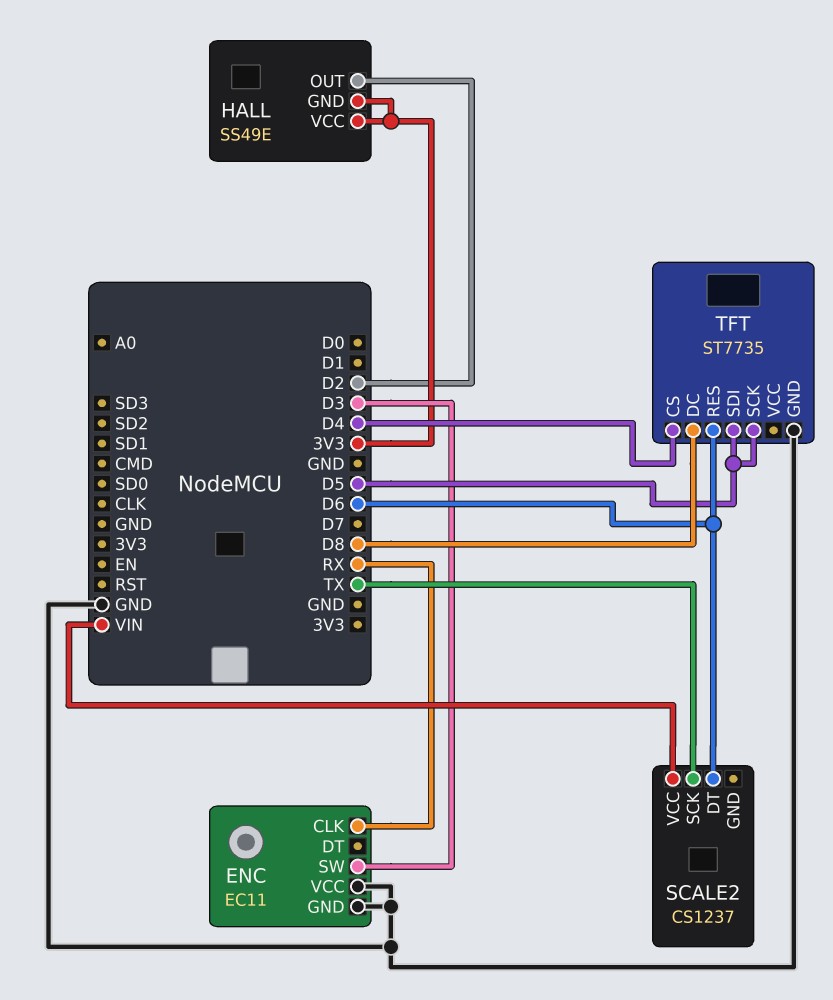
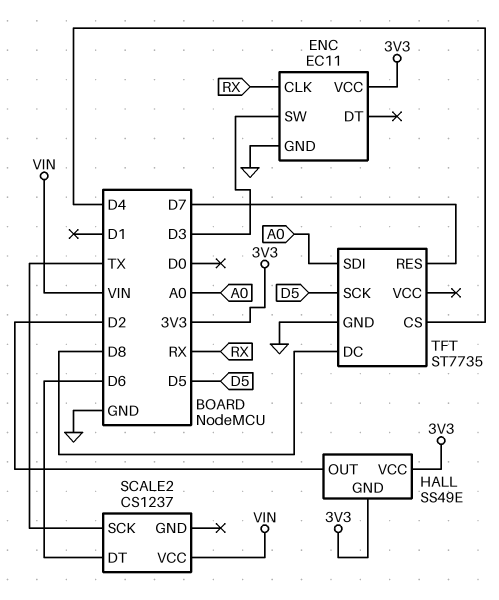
ENC pin VCC: GND -> 3V3
TFT pin RES: D6 -> D7
TFT pin SDI: D5 -> A0

